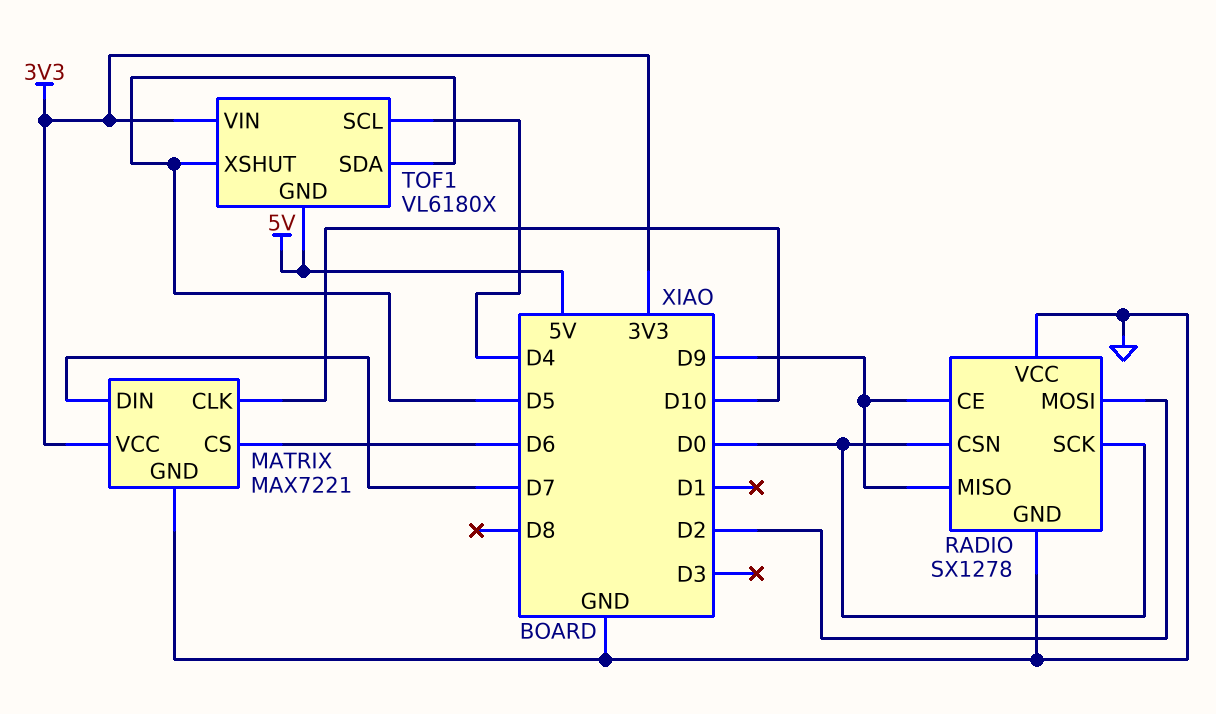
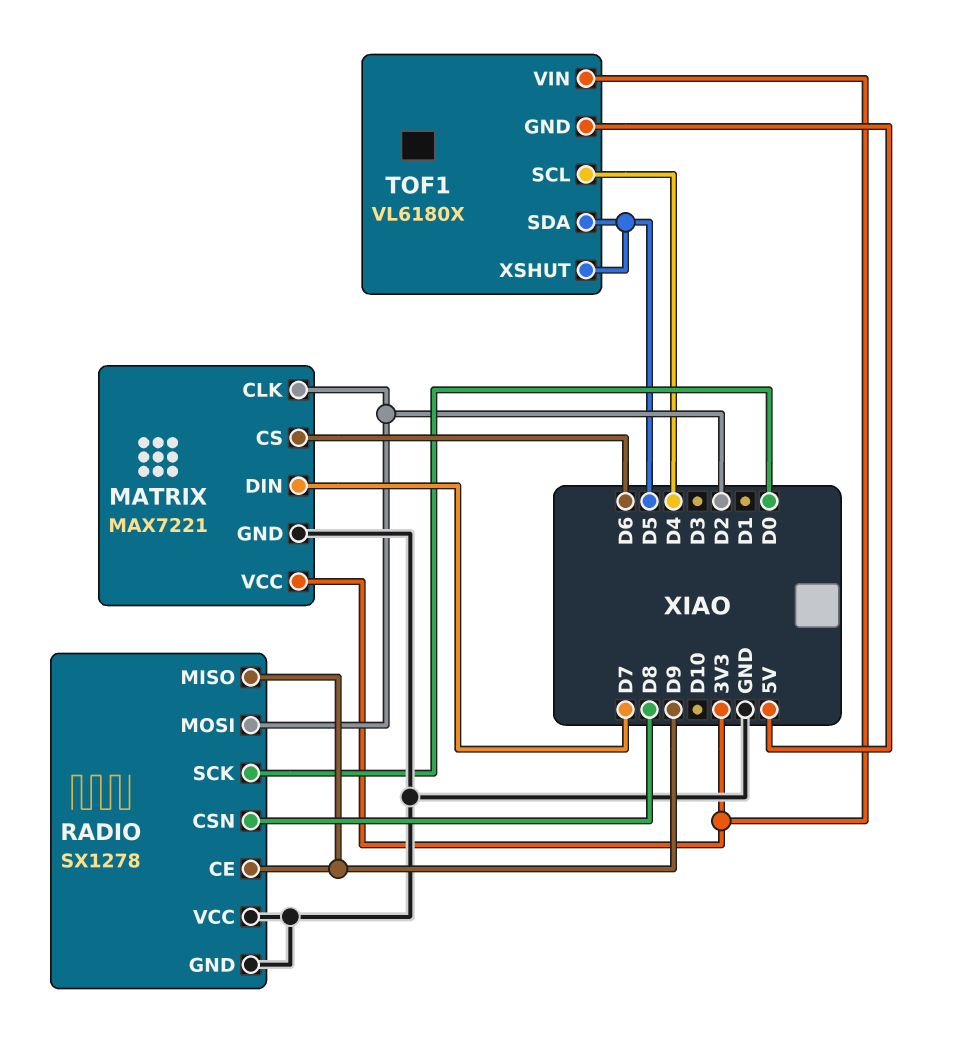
MATRIX pin CLK: D10 -> D2
RADIO pin CSN: D0 -> D8

